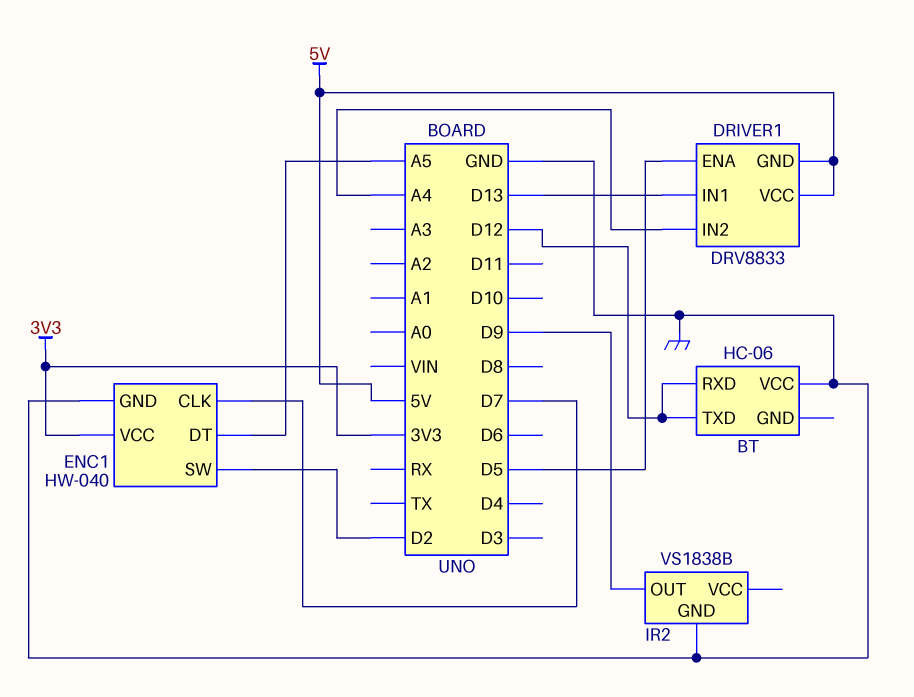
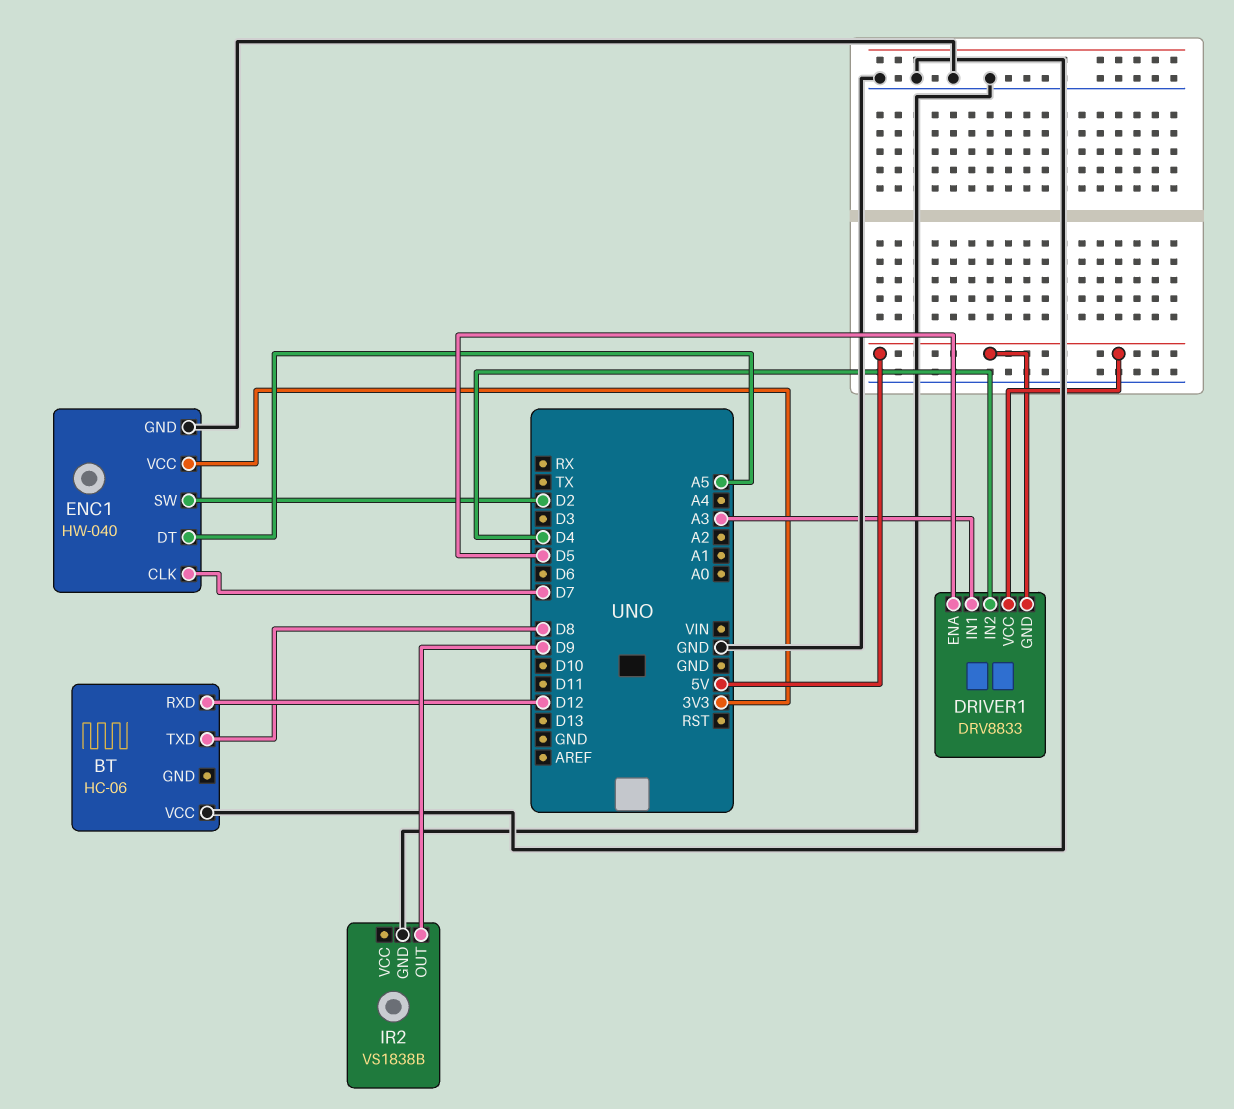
BT pin TXD: D12 -> D8
DRIVER1 pin IN1: D13 -> A3
DRIVER1 pin IN2: A4 -> D4

